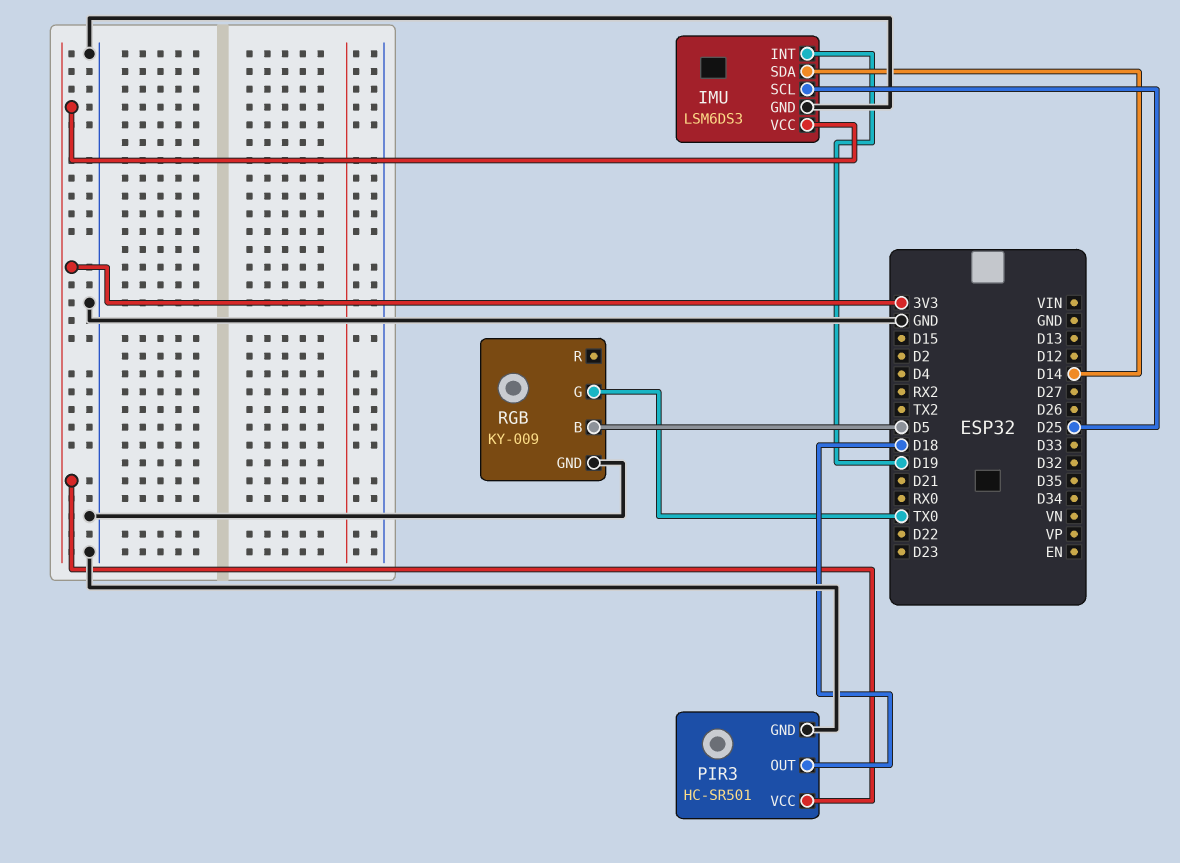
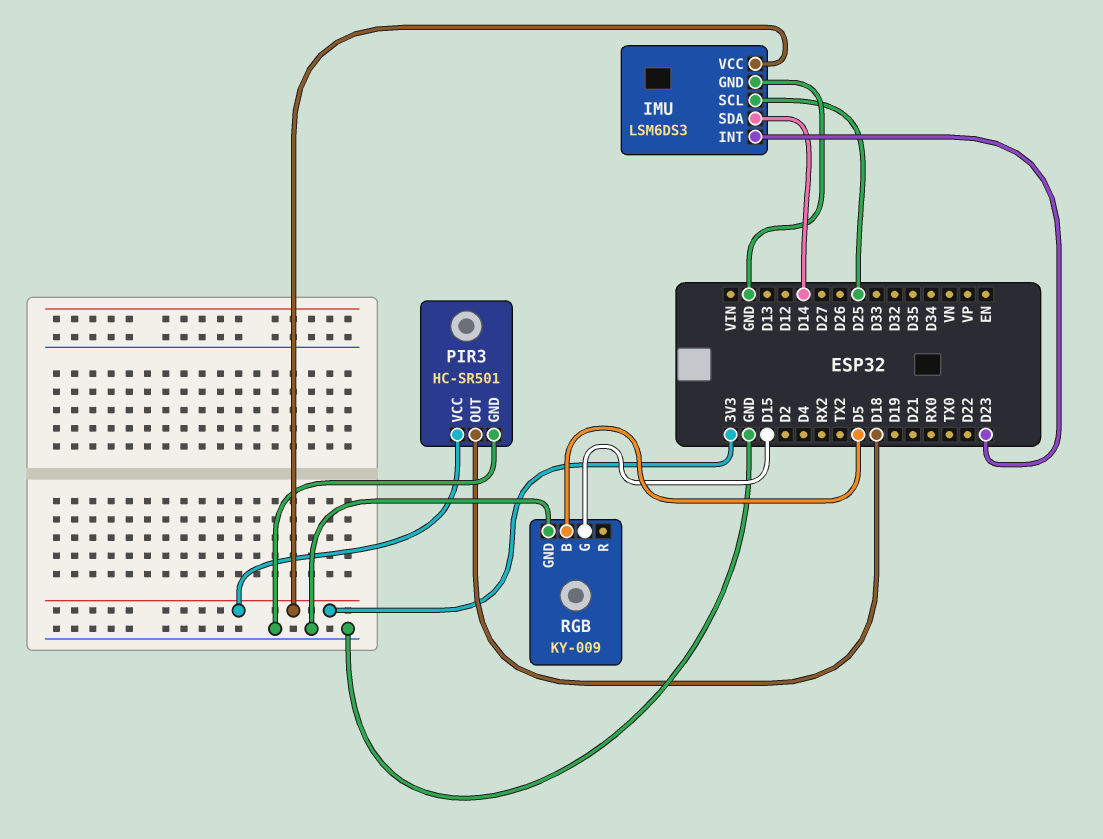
IMU pin INT: D19 -> D23
RGB pin G: TX0 -> D15

